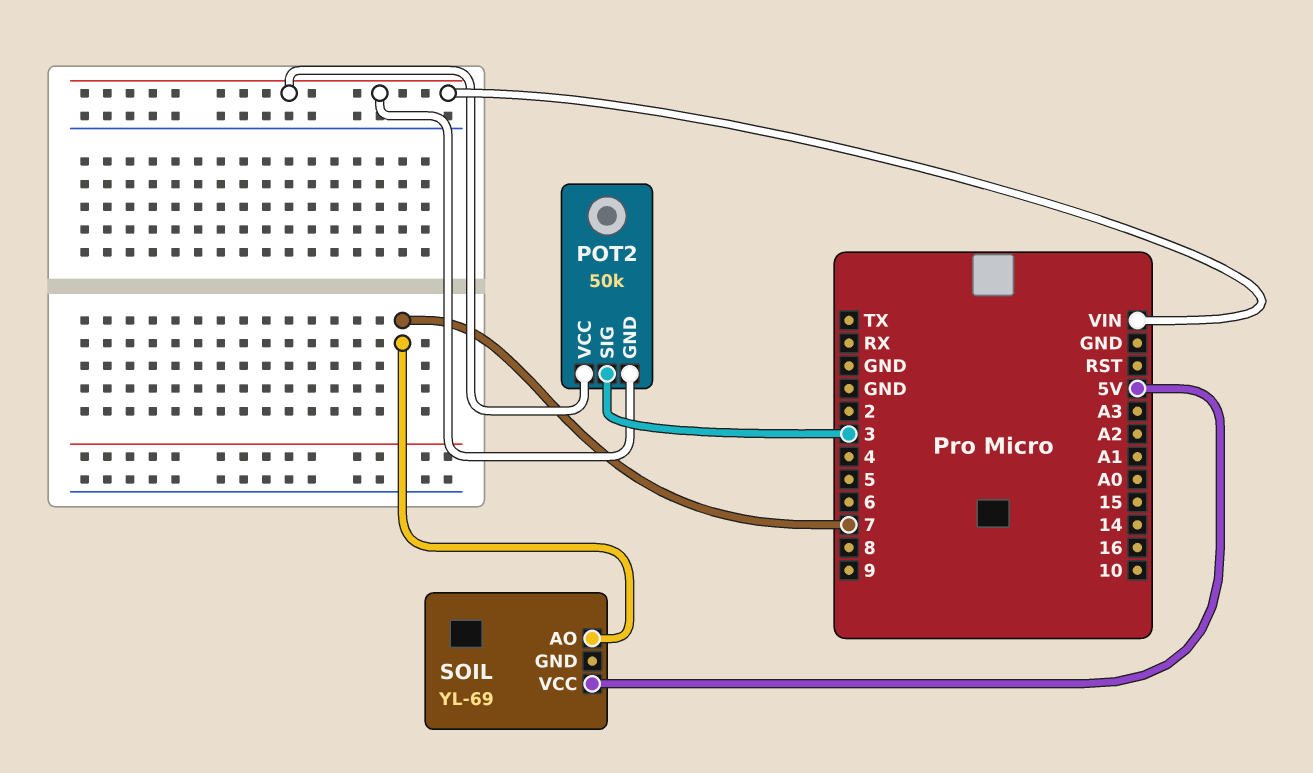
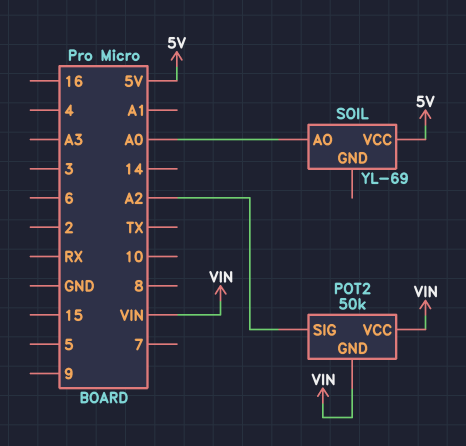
POT2 pin SIG: 3 -> A2
SOIL pin AO: 7 -> A0

